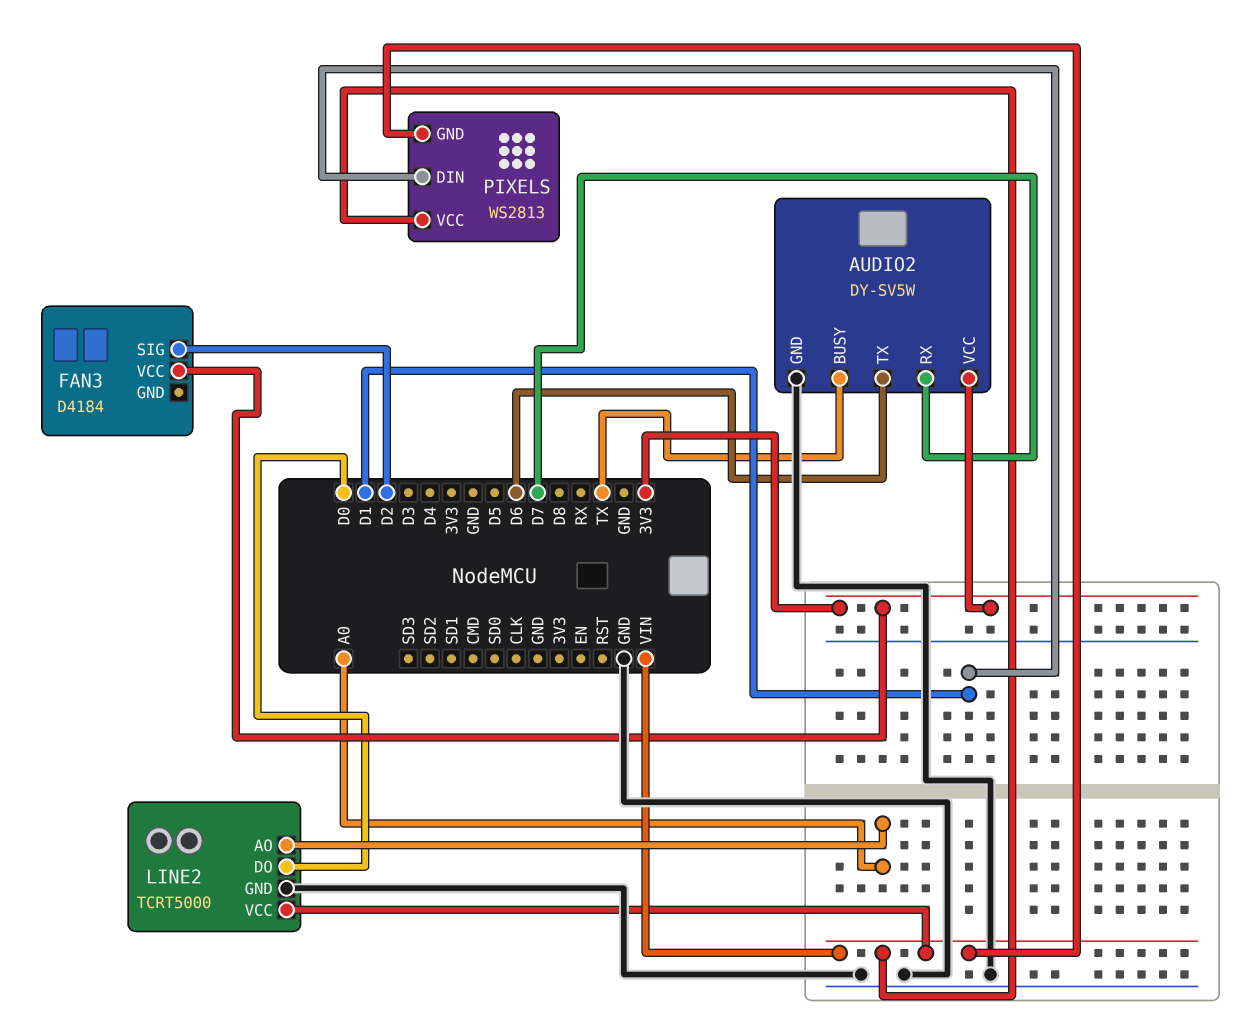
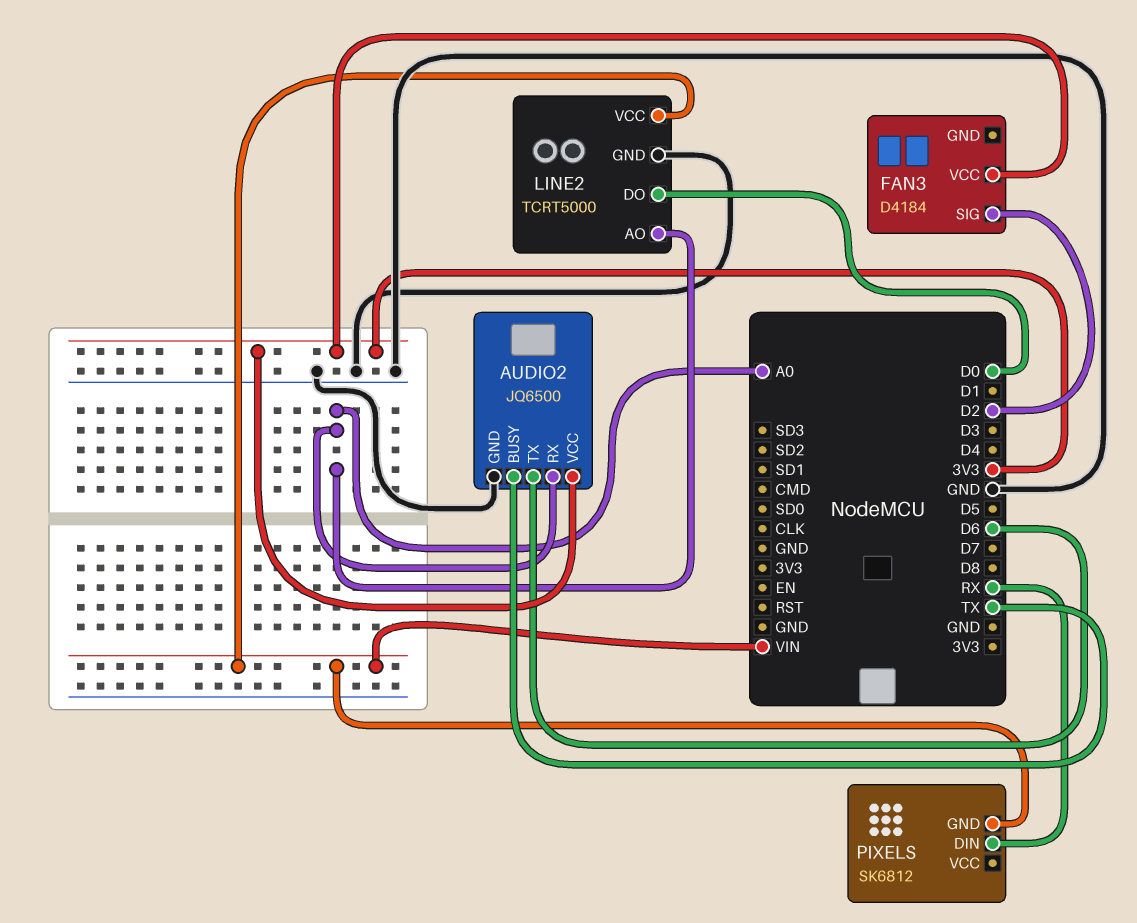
AUDIO2: DY-SV5W -> JQ6500
AUDIO2 pin RX: D7 -> A0
PIXELS: WS2813 -> SK6812
PIXELS pin DIN: D1 -> RX
PIXELS pin VCC: VIN -> none

